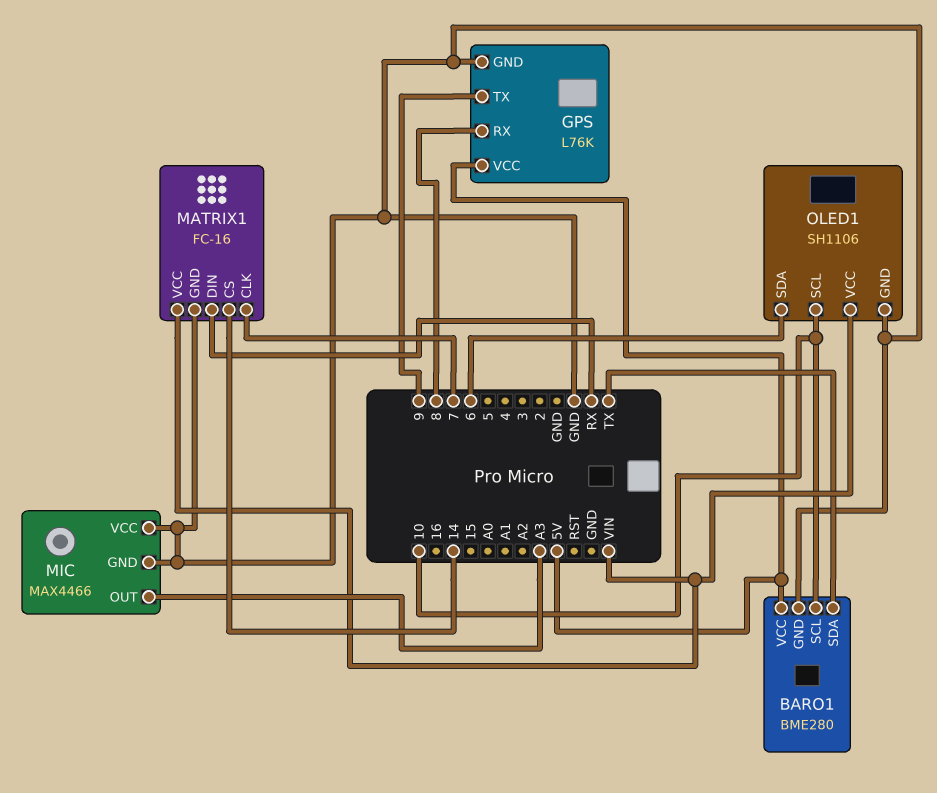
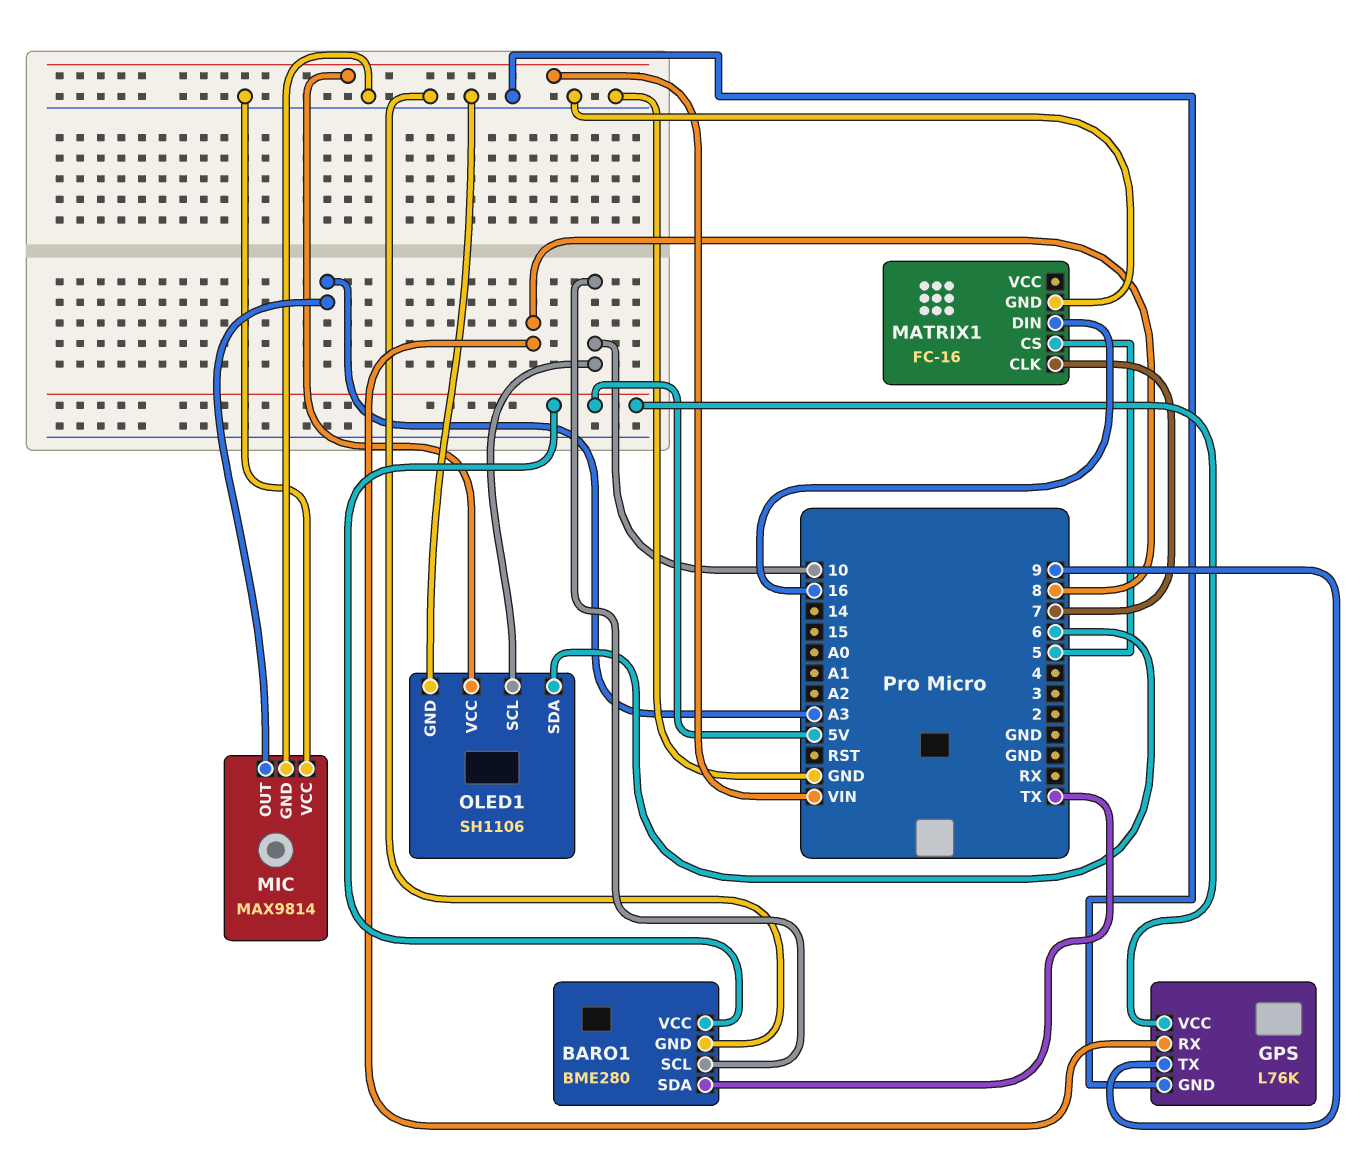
MATRIX1 pin CS: 14 -> 5
MATRIX1 pin DIN: RX -> 16
MATRIX1 pin VCC: VIN -> none
MIC: MAX4466 -> MAX9814

